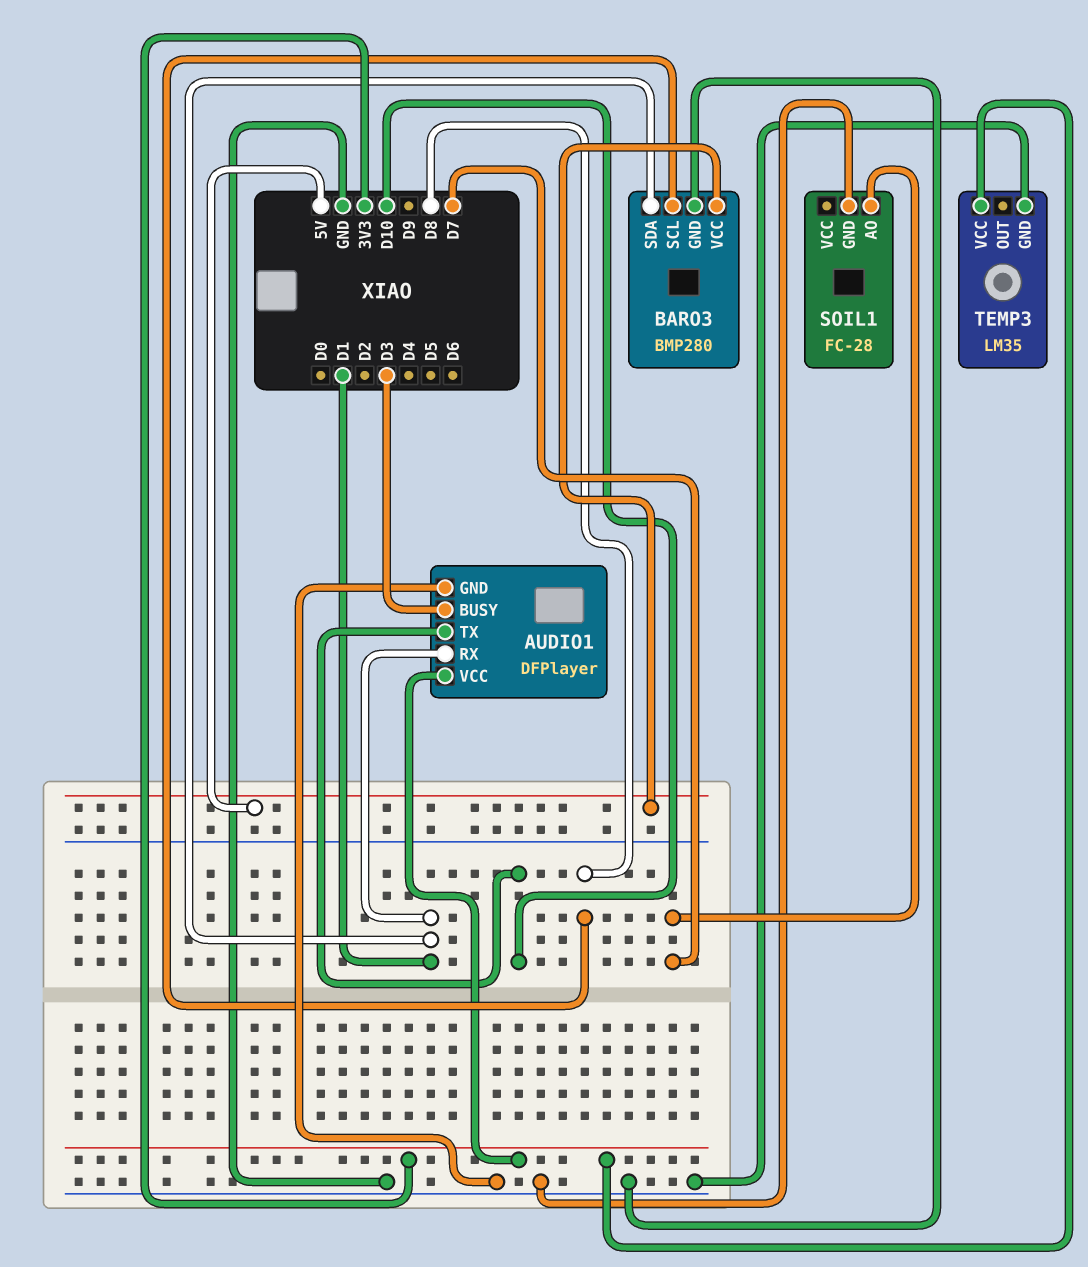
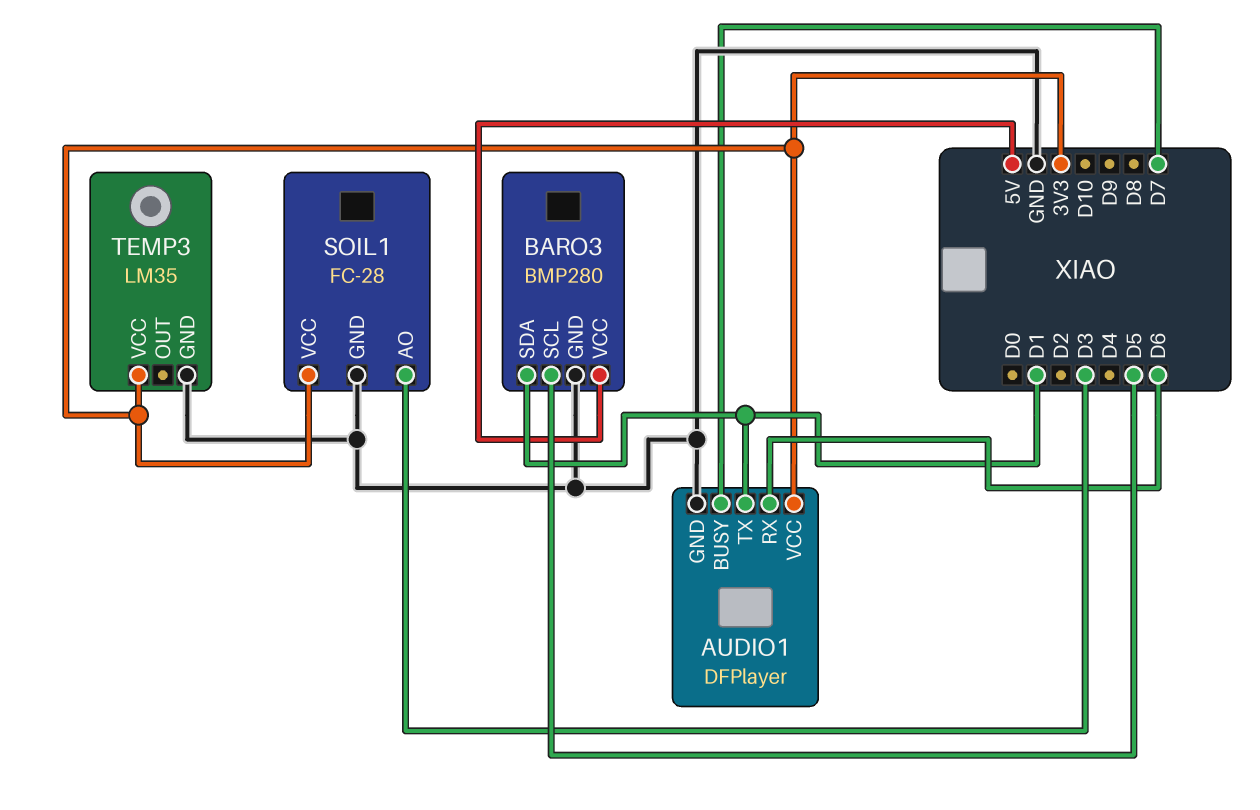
AUDIO1 pin BUSY: D3 -> D7
AUDIO1 pin RX: D1 -> D6
AUDIO1 pin TX: D10 -> D1
BARO3 pin SCL: D8 -> D5
SOIL1 pin AO: D7 -> D3
SOIL1 pin VCC: none -> 3V3

